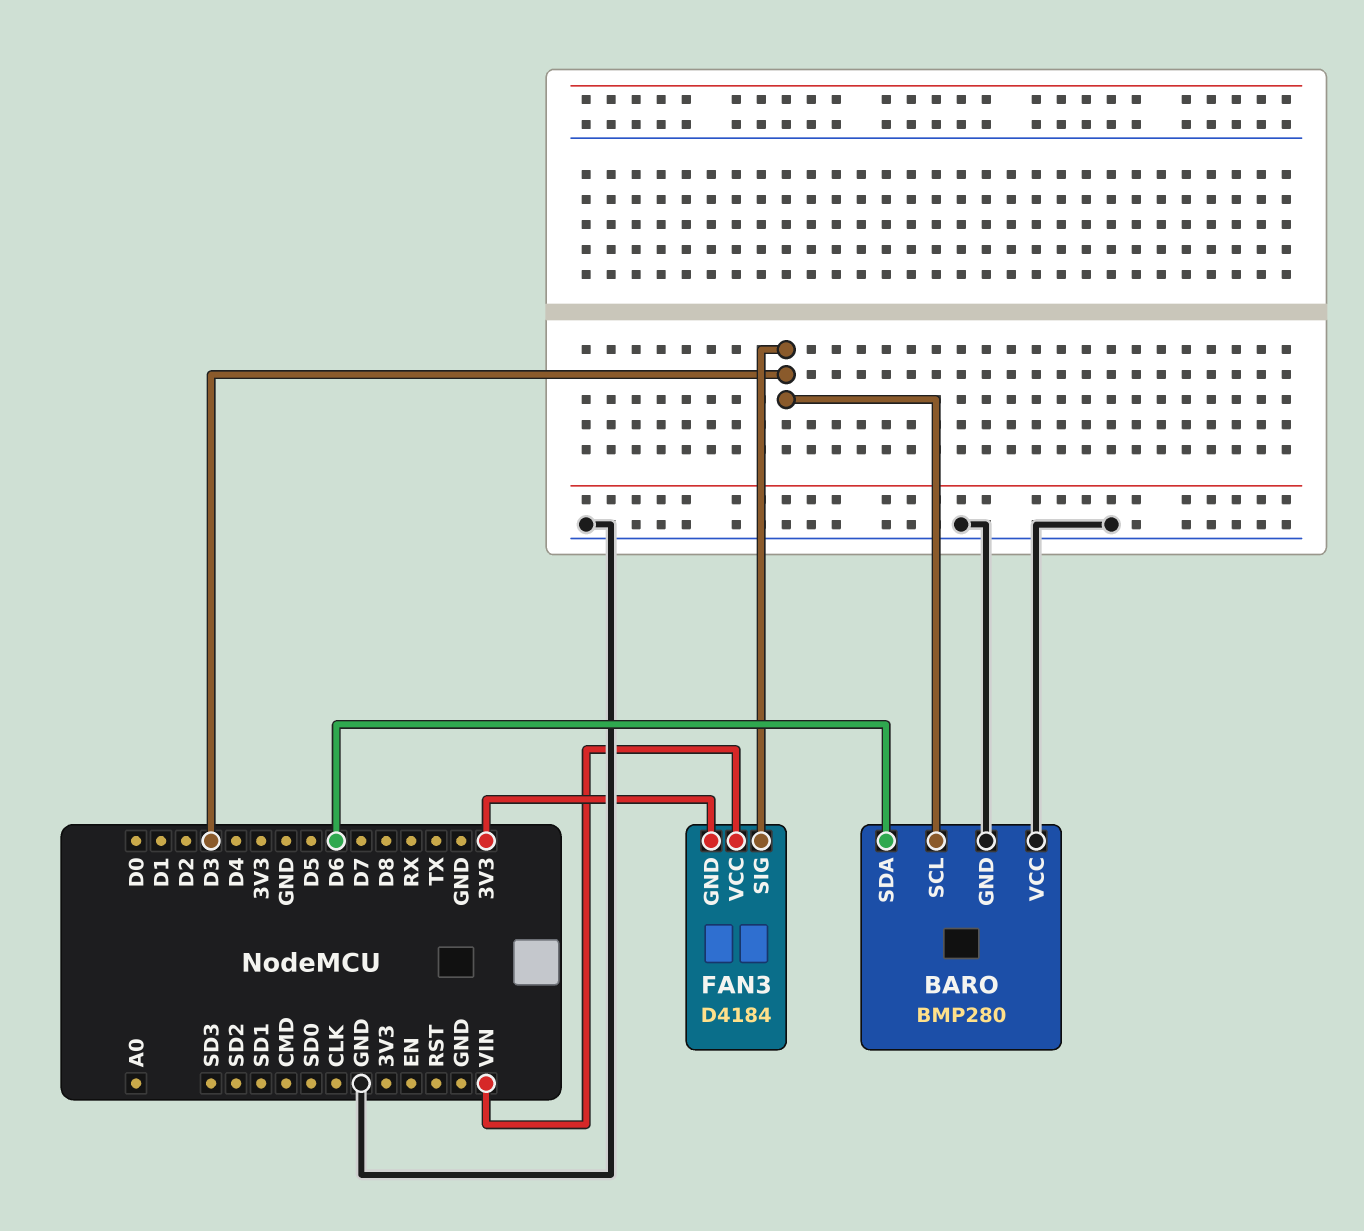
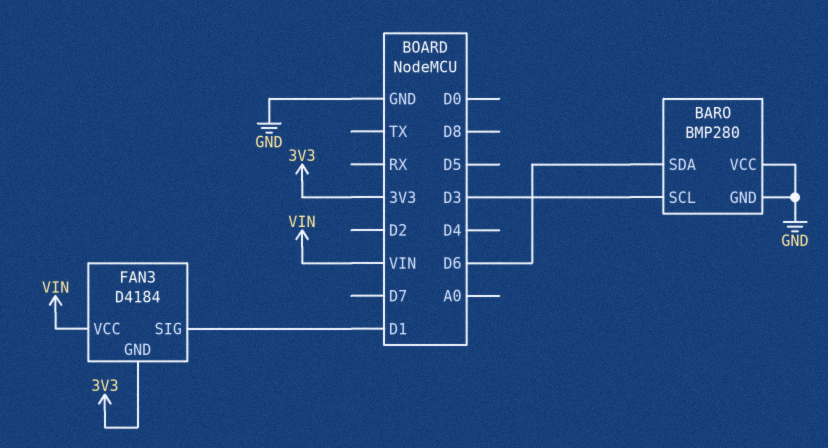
FAN3 pin SIG: D3 -> D1

